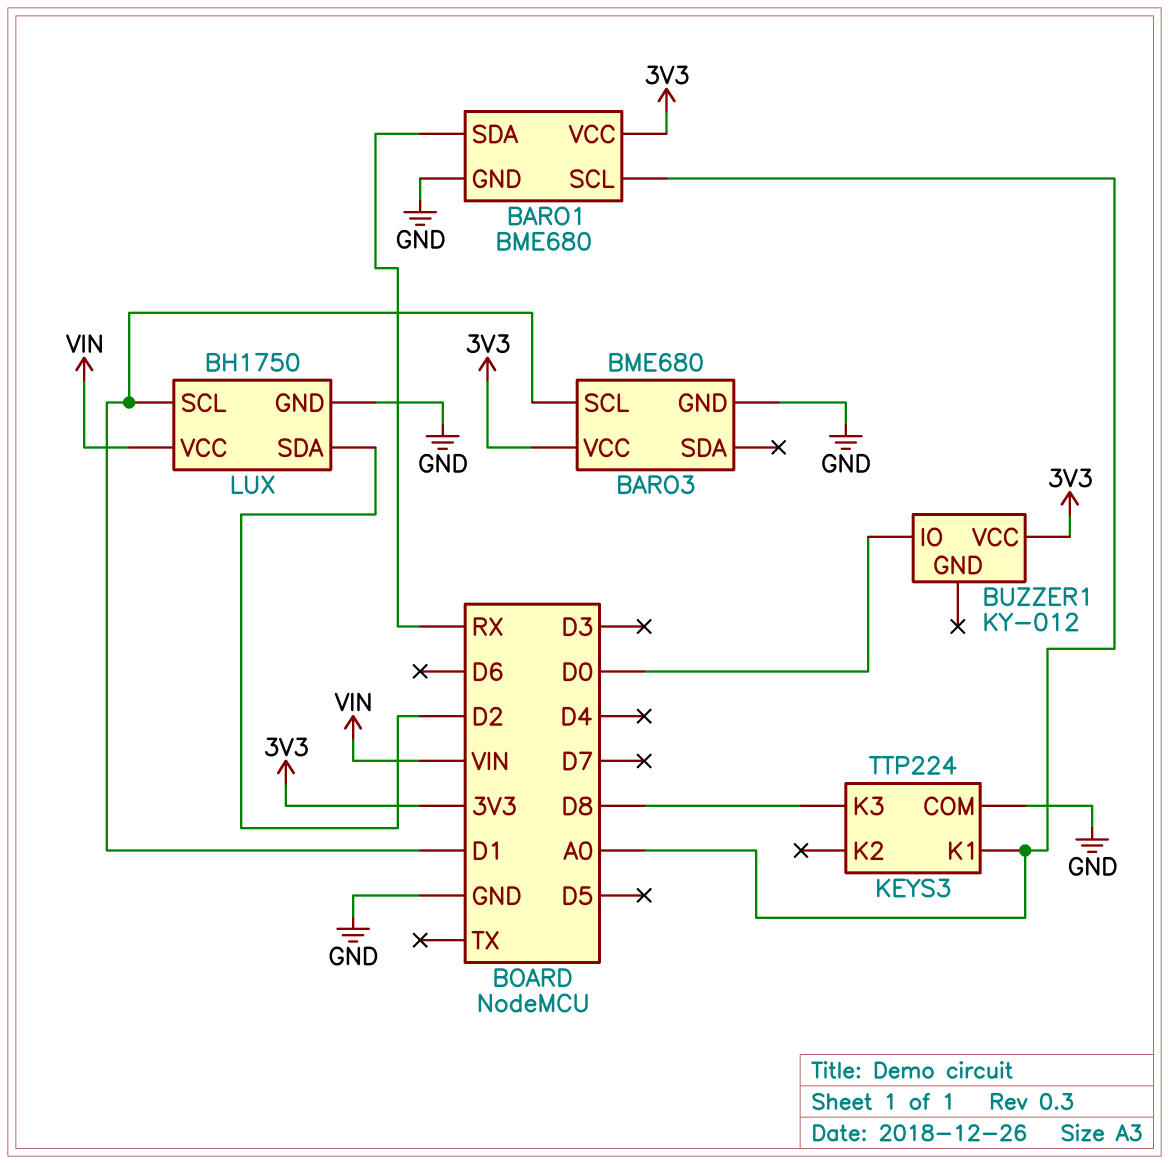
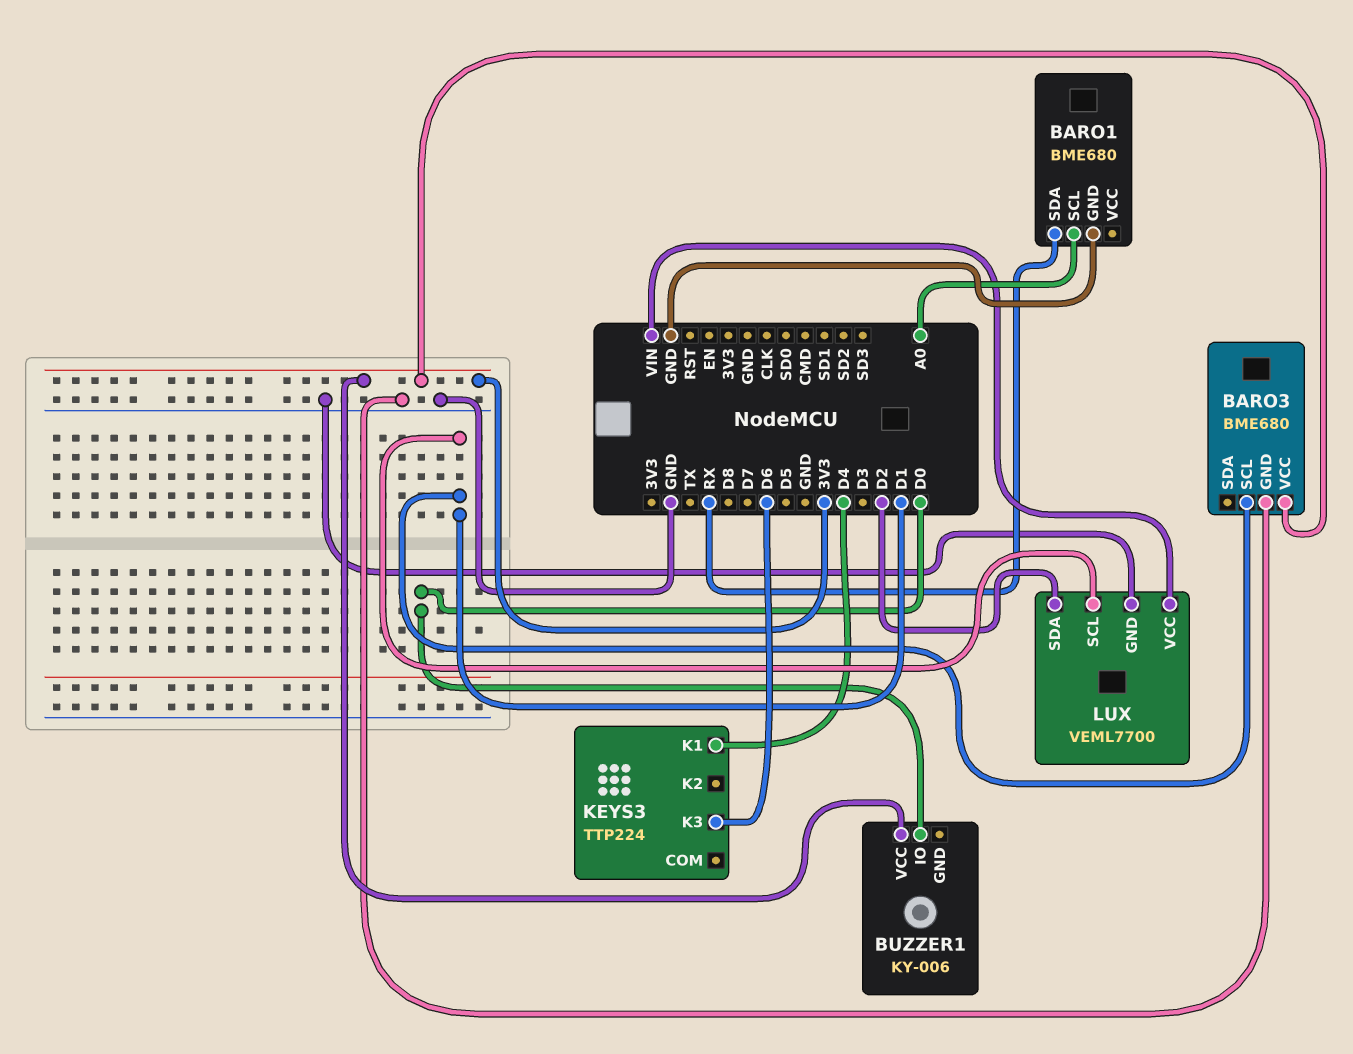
BARO1 pin VCC: 3V3 -> none
BUZZER1: KY-012 -> KY-006
KEYS3 pin COM: GND -> none
KEYS3 pin K1: A0 -> D4
KEYS3 pin K3: D8 -> D6
LUX: BH1750 -> VEML7700

